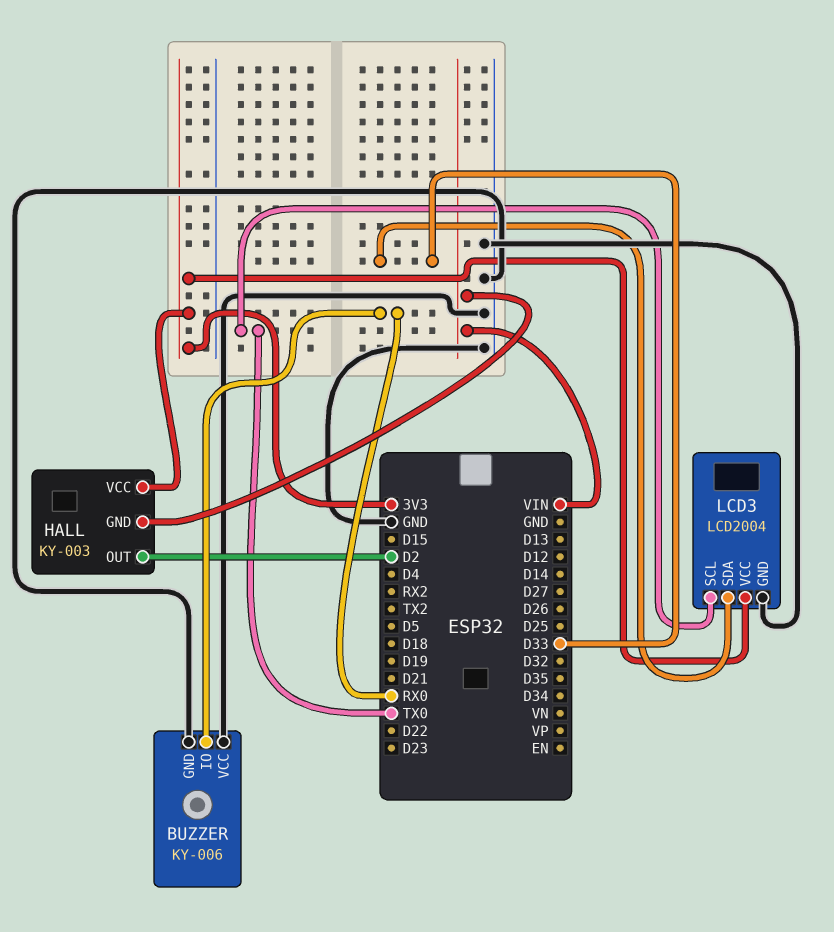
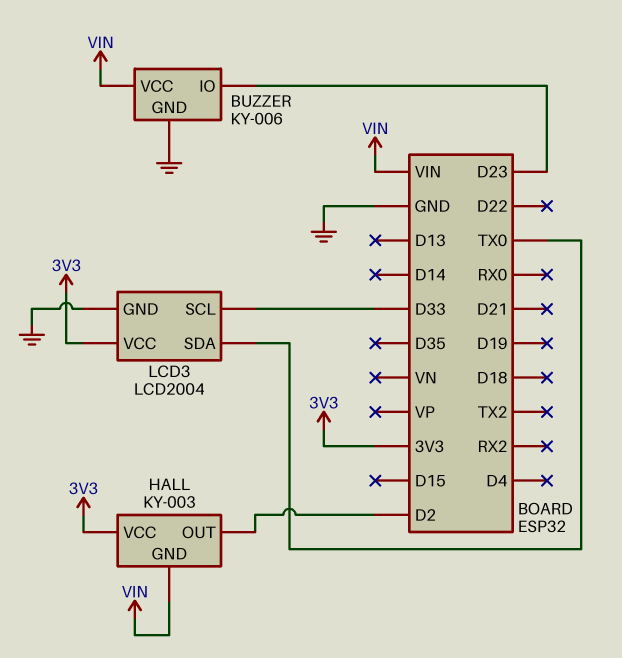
BUZZER pin IO: RX0 -> D23
BUZZER pin VCC: GND -> VIN
LCD3 pin SCL: TX0 -> D33
LCD3 pin SDA: D33 -> TX0

